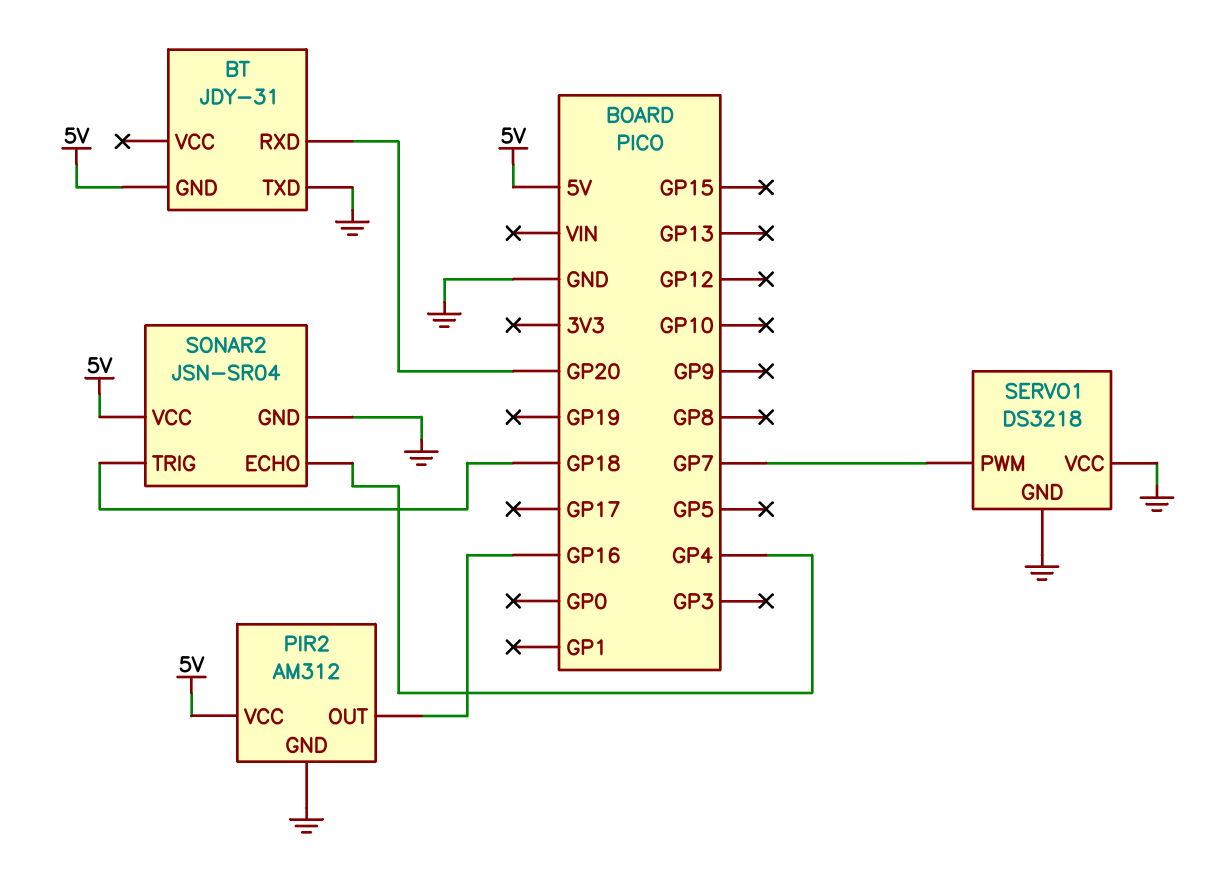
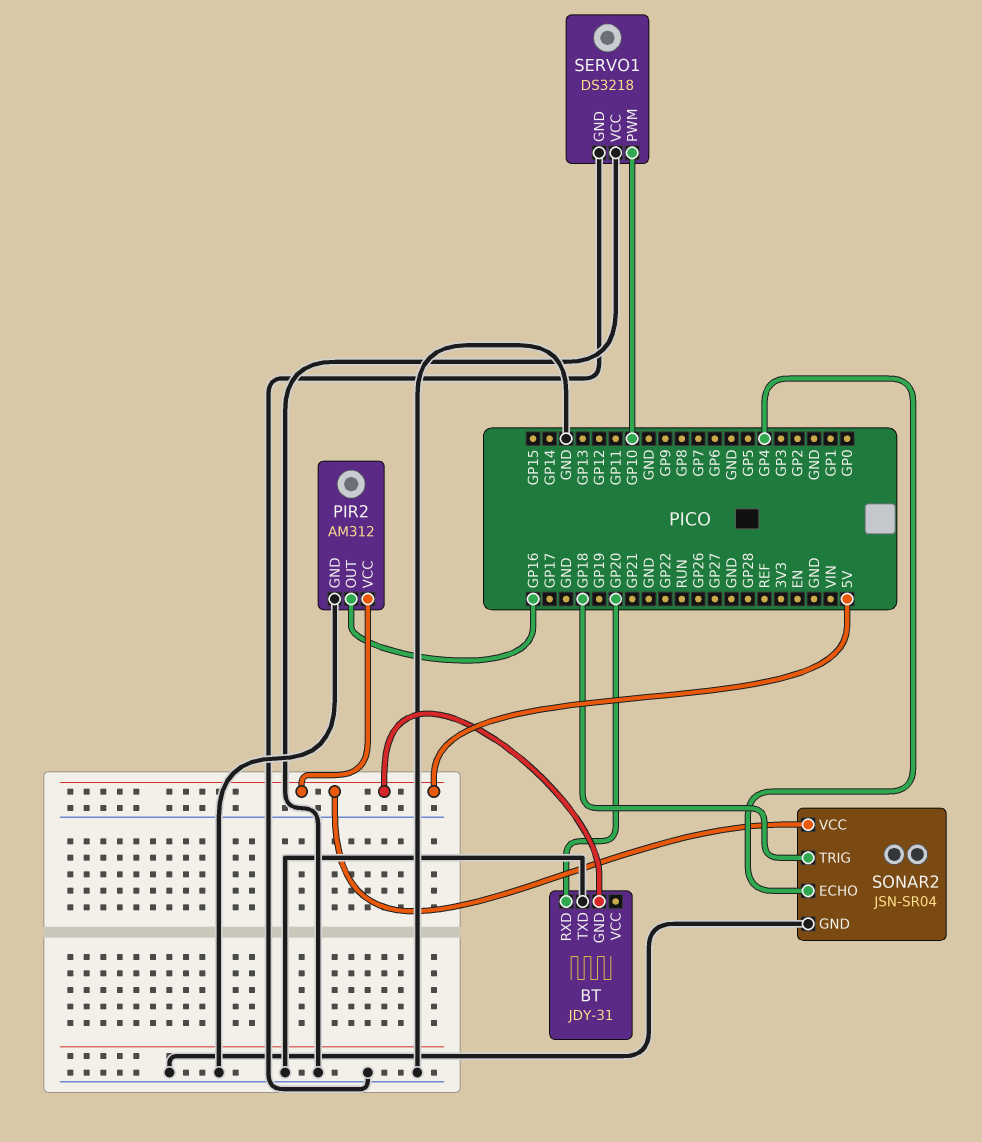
SERVO1 pin PWM: GP7 -> GP10

